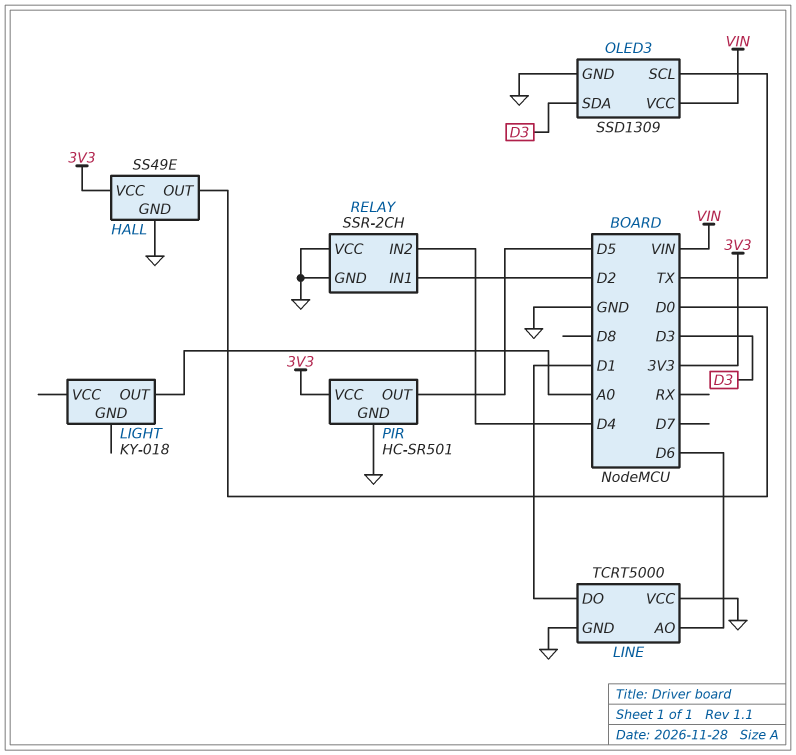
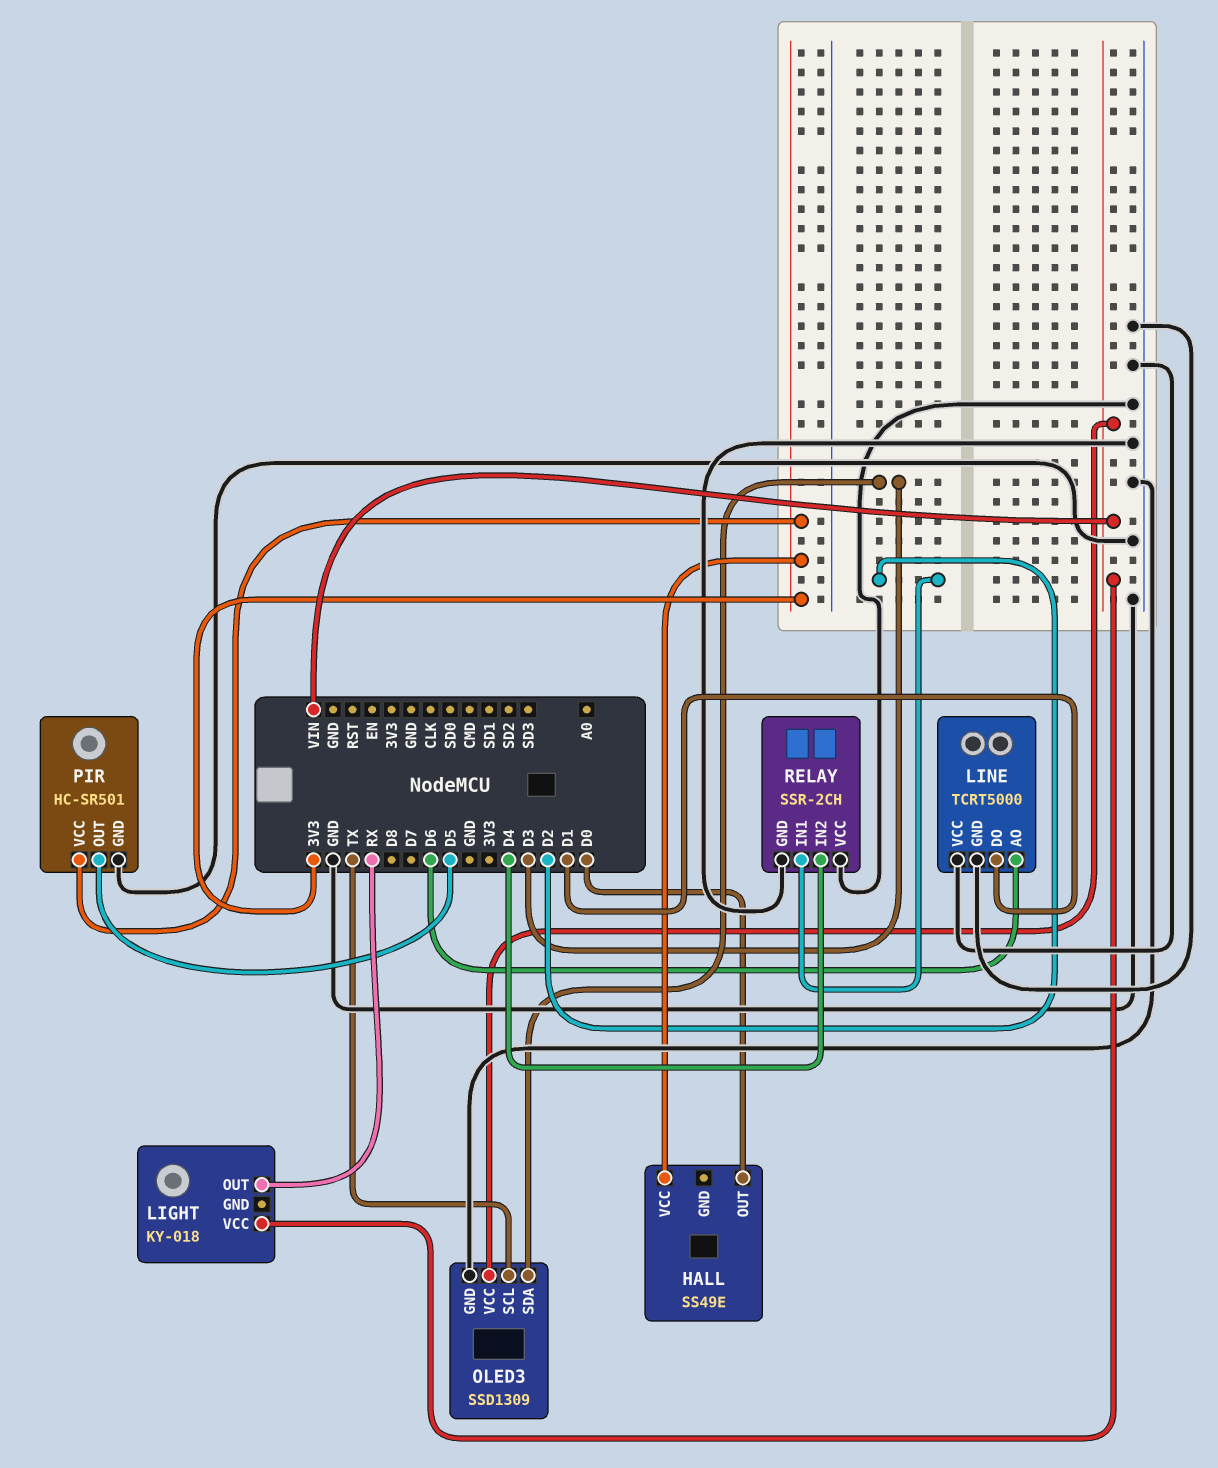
HALL pin GND: GND -> none
LIGHT pin OUT: A0 -> RX
LIGHT pin VCC: none -> VIN

